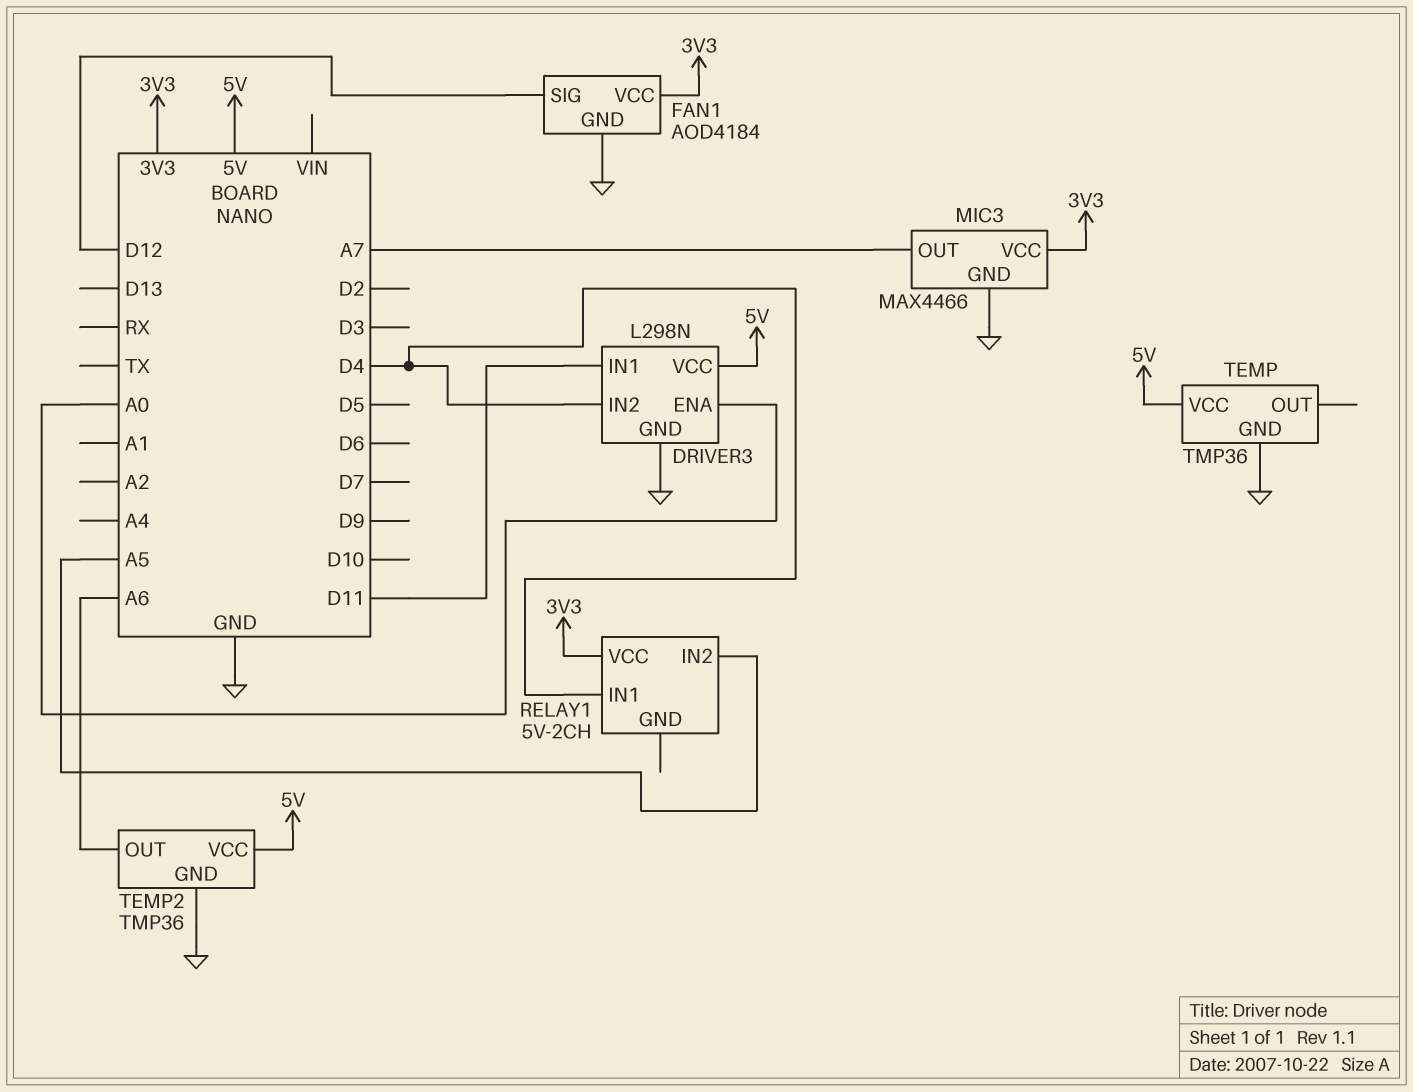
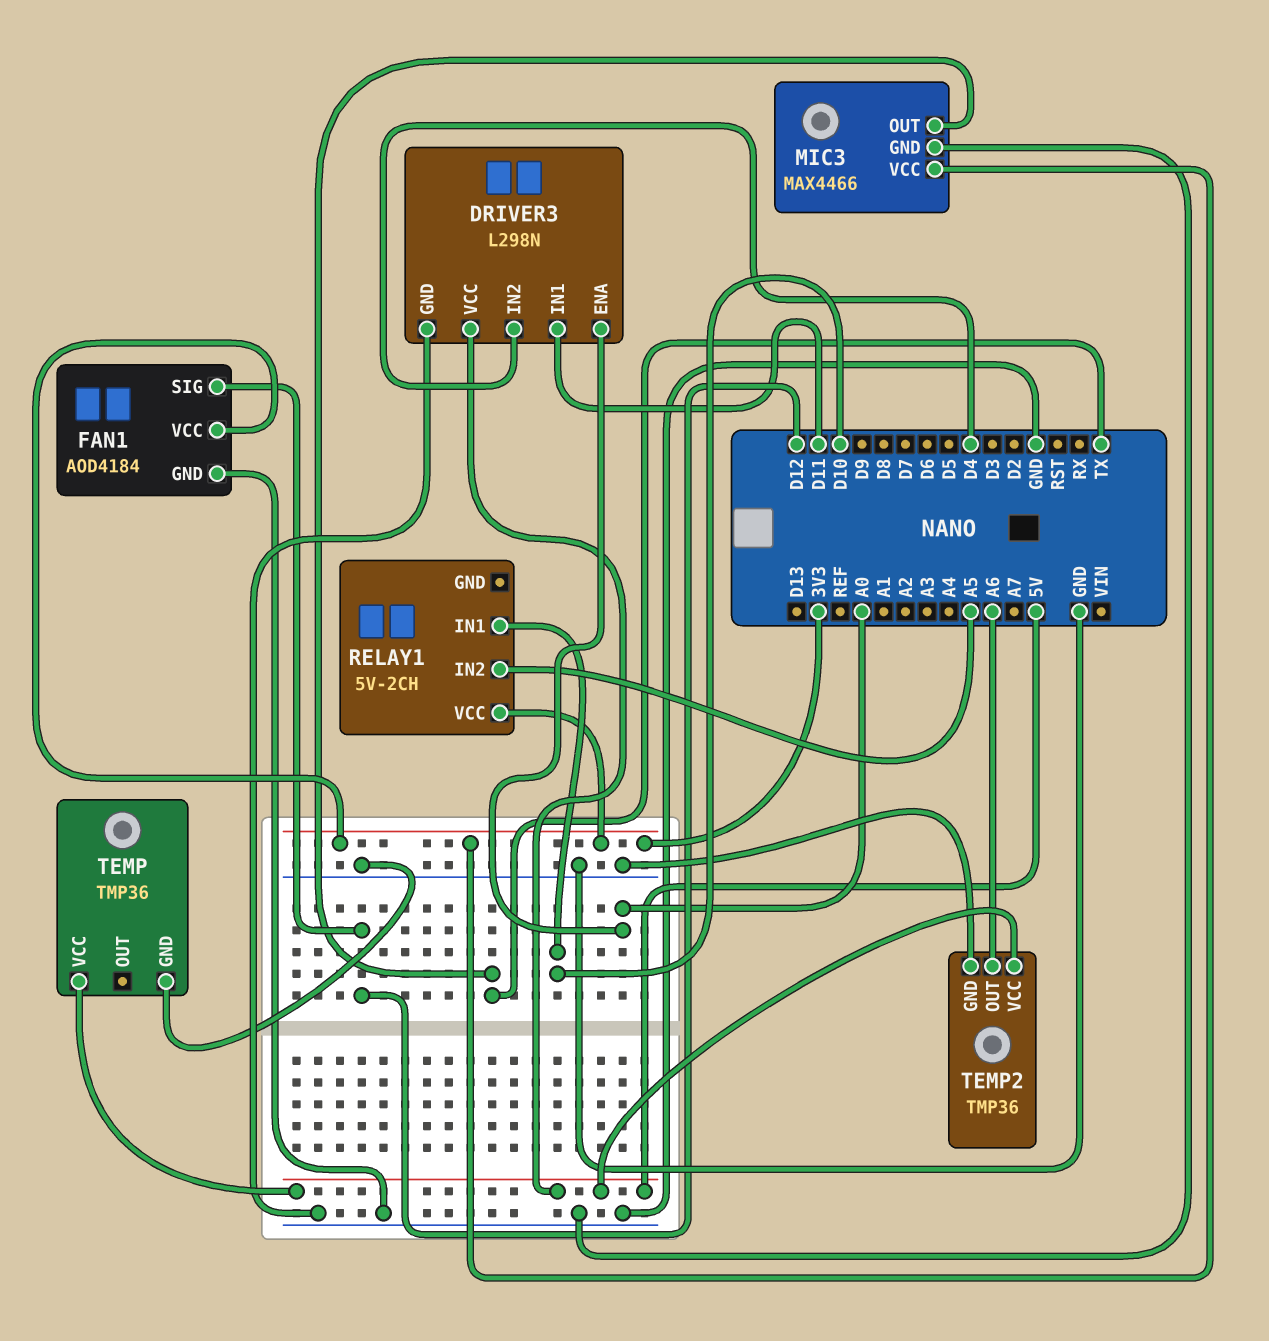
MIC3 pin OUT: A7 -> TX
RELAY1 pin IN1: D4 -> D10

